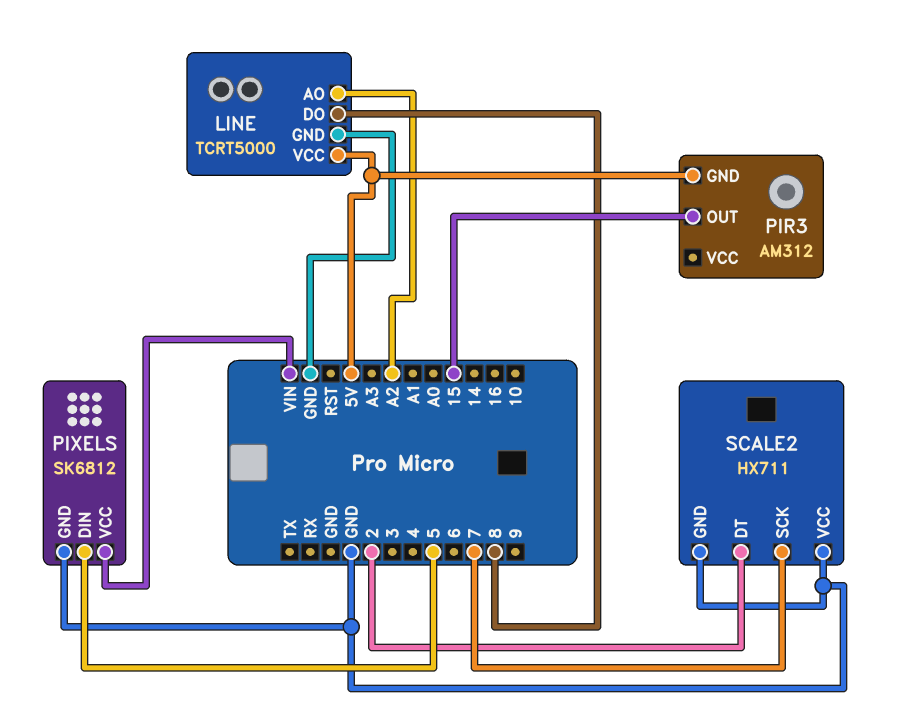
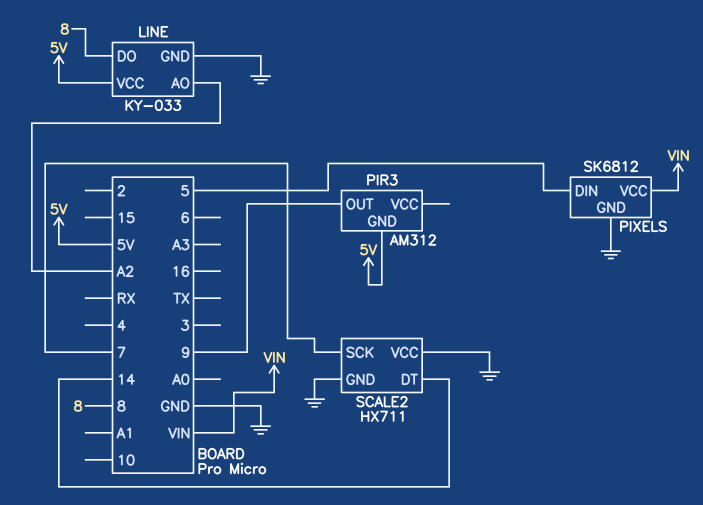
LINE: TCRT5000 -> KY-033
PIR3 pin OUT: 15 -> 9
SCALE2 pin DT: 2 -> 14

